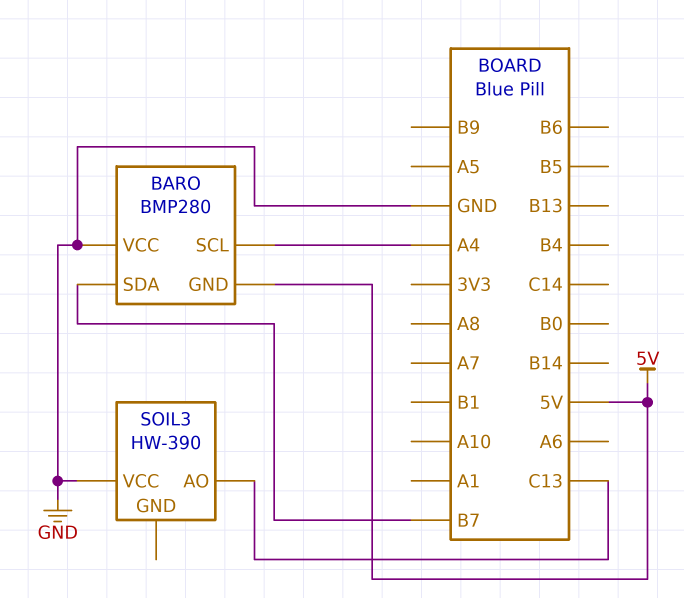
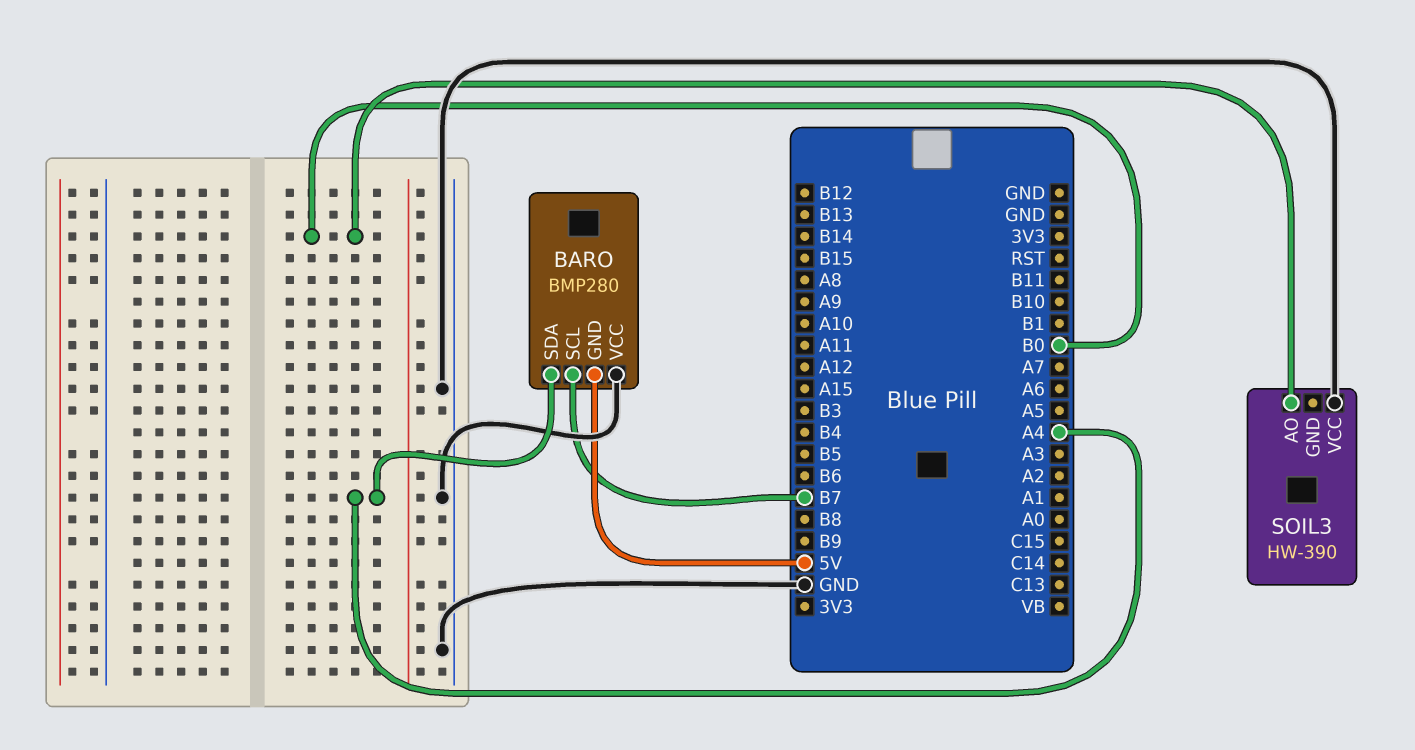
BARO pin SCL: A4 -> B7
BARO pin SDA: B7 -> A4
SOIL3 pin AO: C13 -> B0

